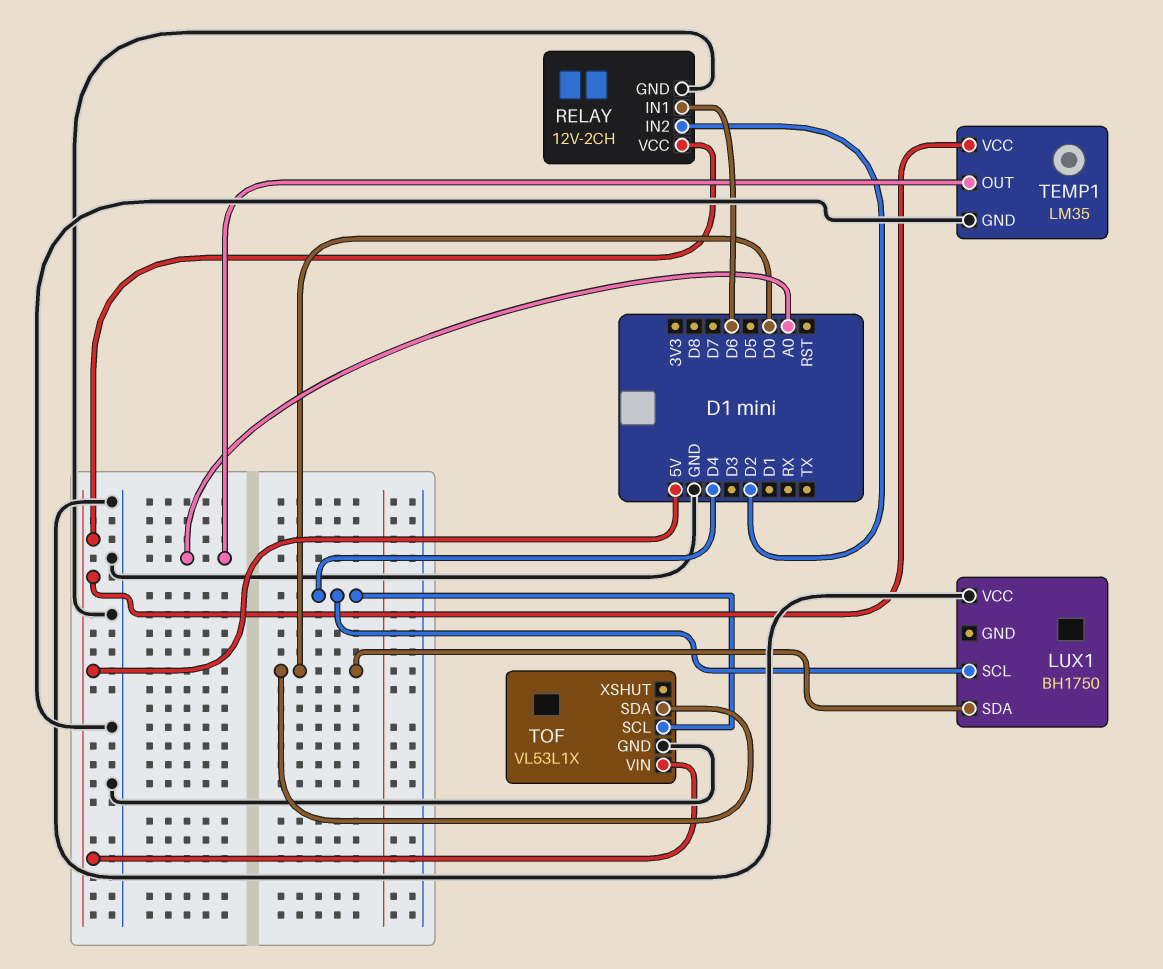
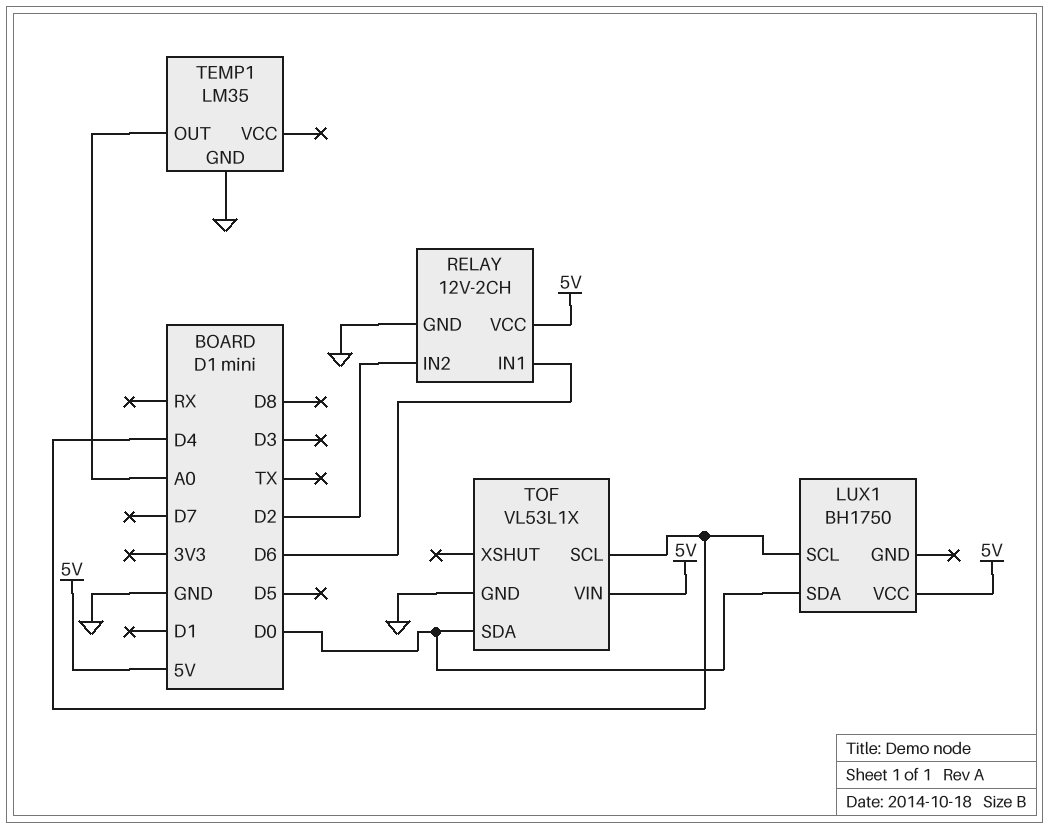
LUX1 pin VCC: GND -> 5V
TEMP1 pin VCC: 5V -> none

